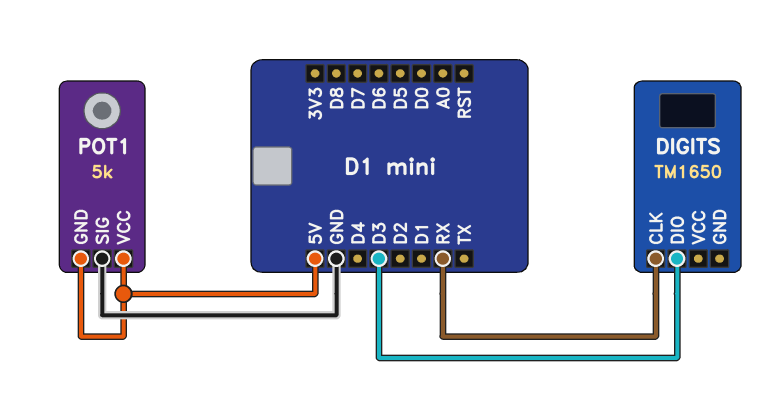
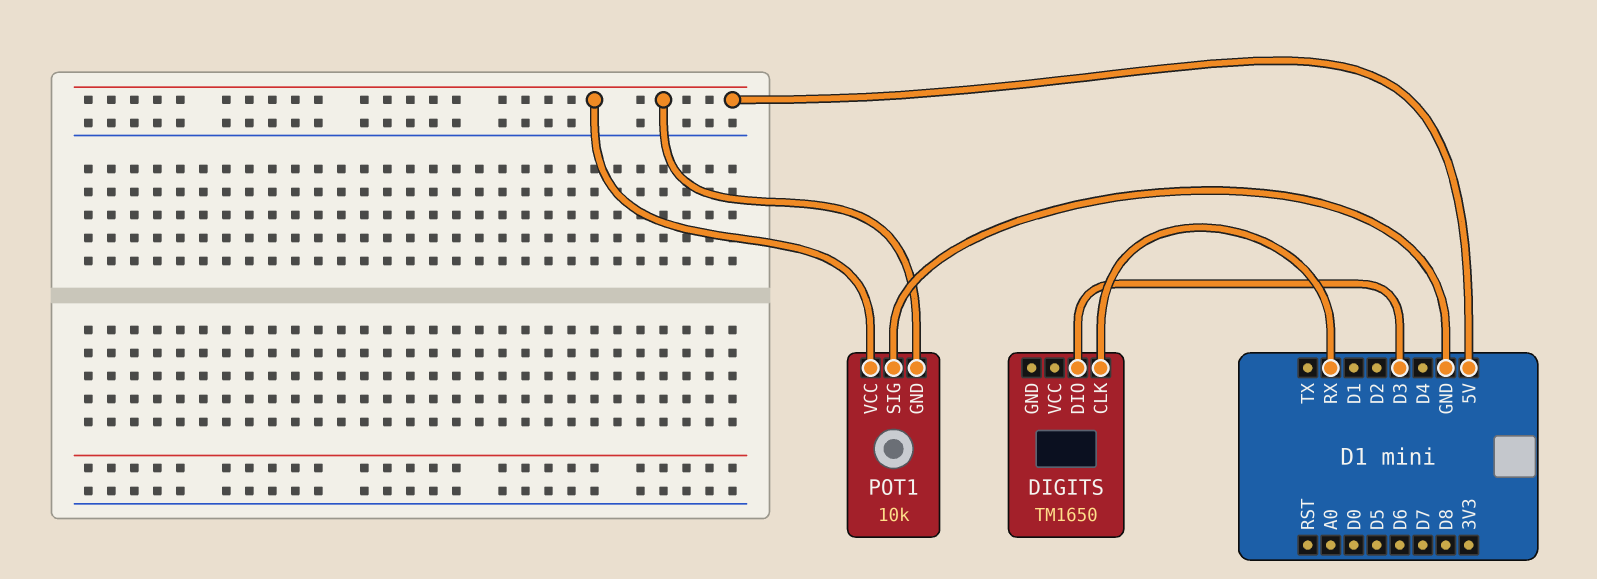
POT1: 5k -> 10k

